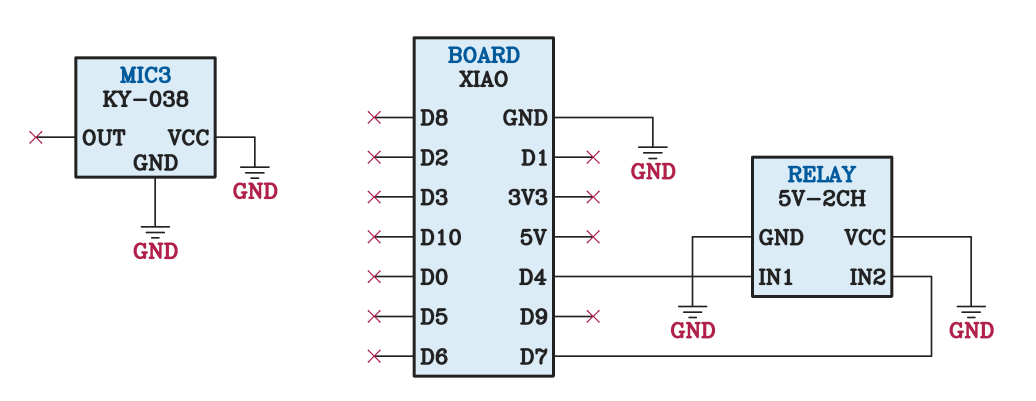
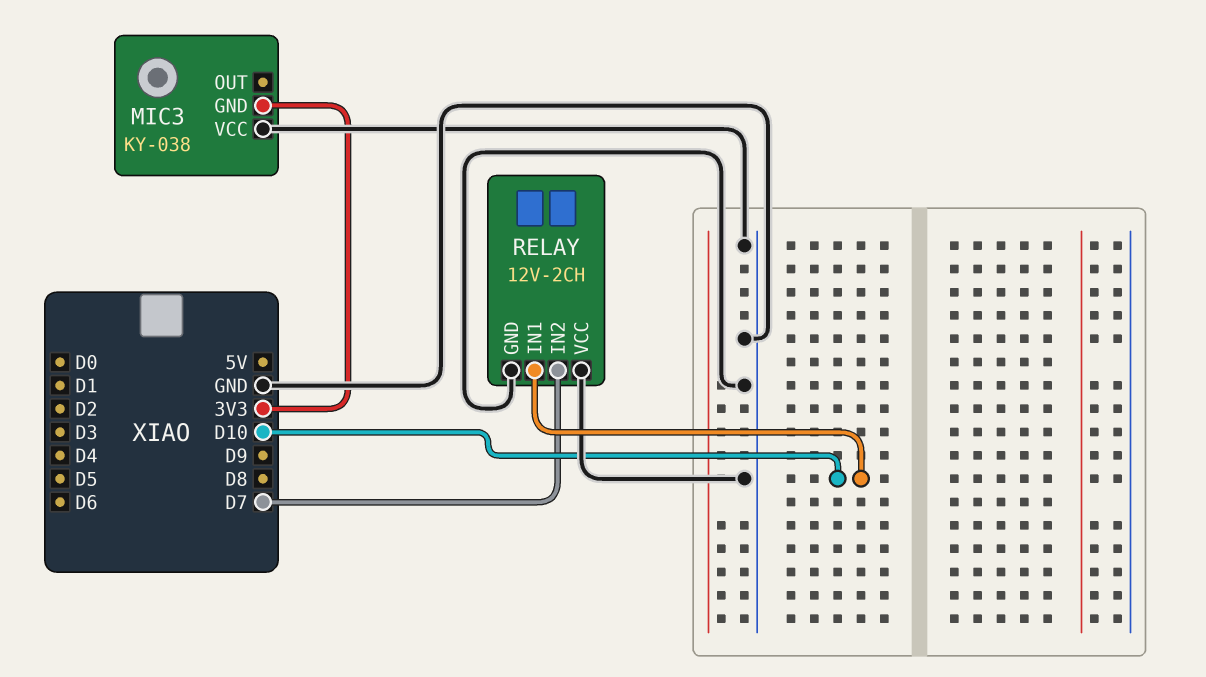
MIC3 pin GND: GND -> 3V3
RELAY: 5V-2CH -> 12V-2CH
RELAY pin IN1: D4 -> D10

